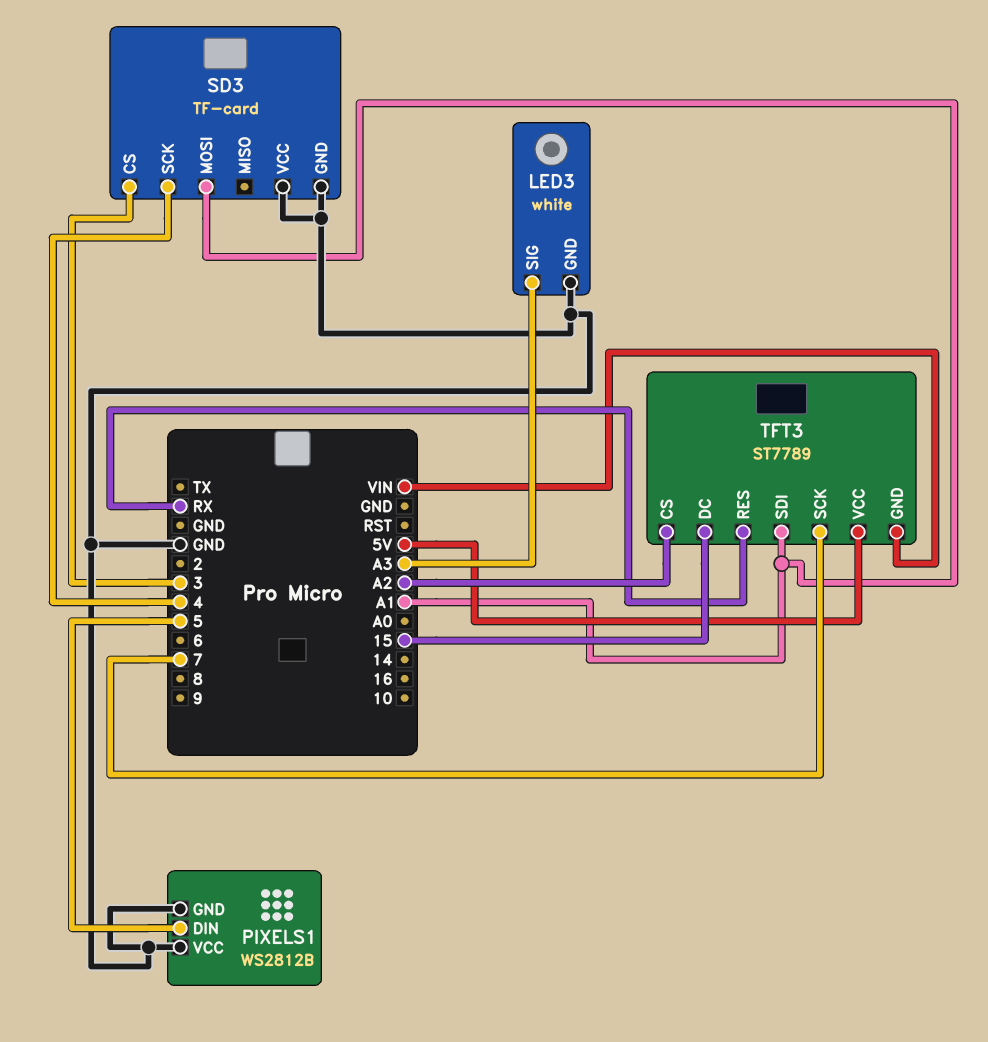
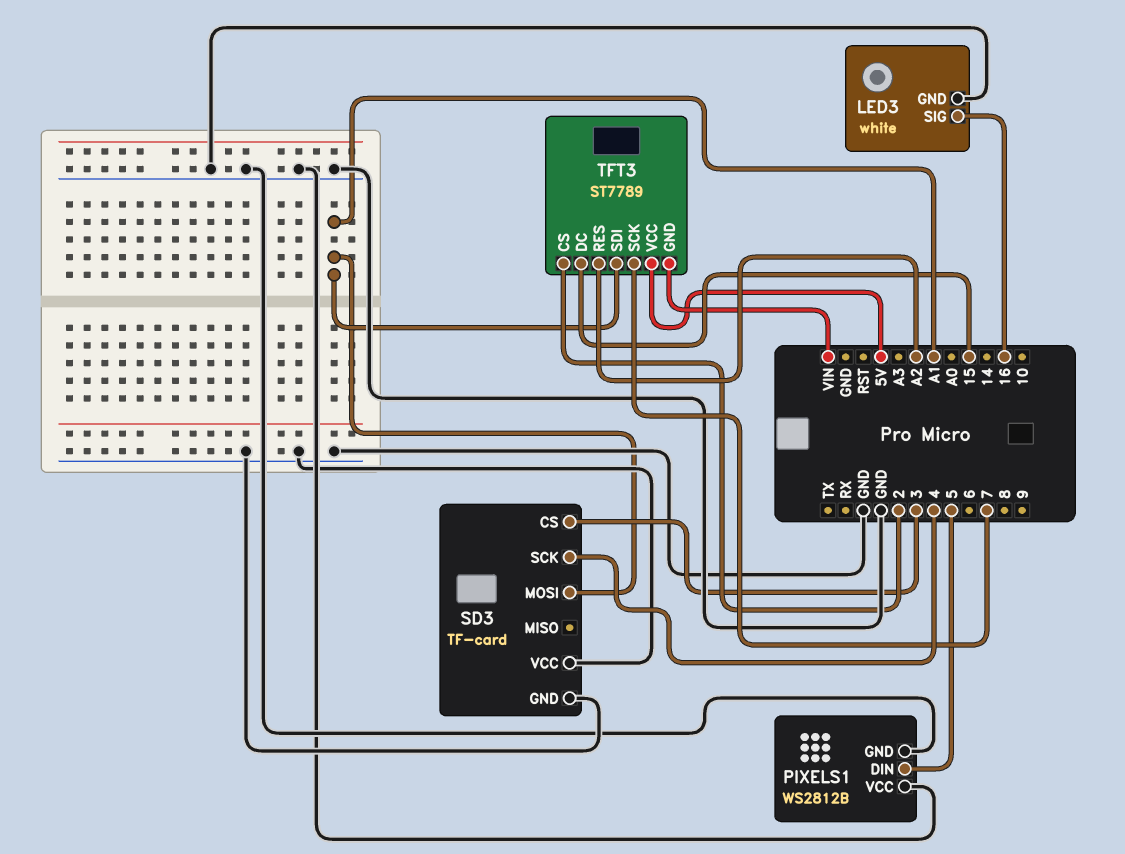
LED3 pin SIG: A3 -> 16
TFT3 pin CS: A2 -> 2
TFT3 pin RES: RX -> A2

